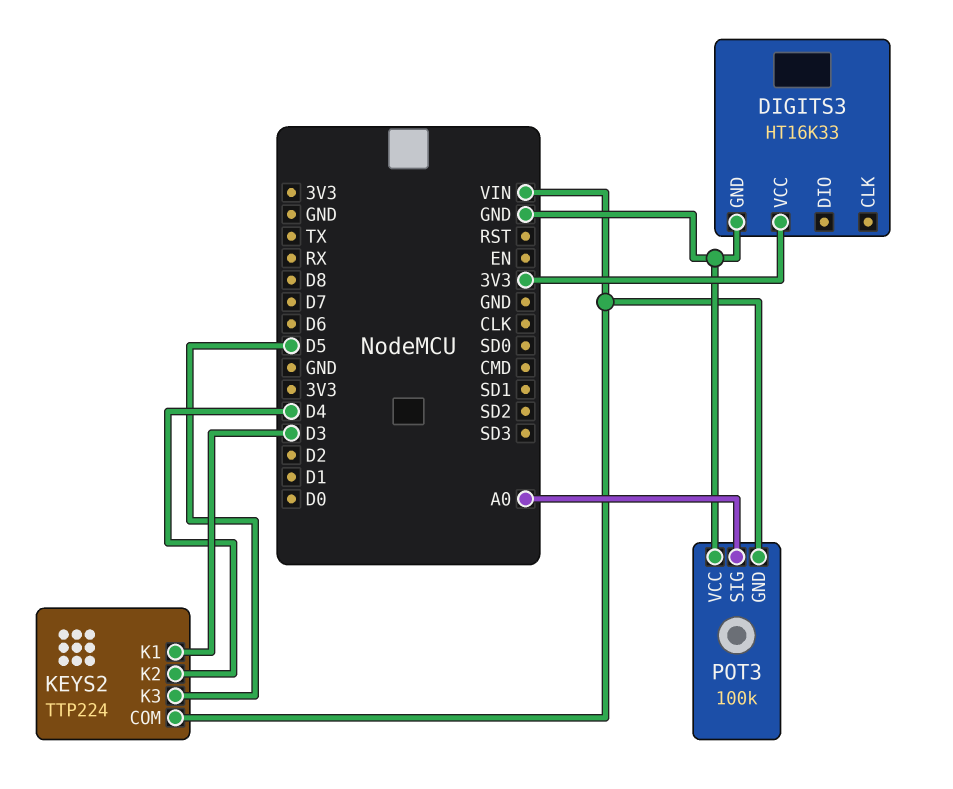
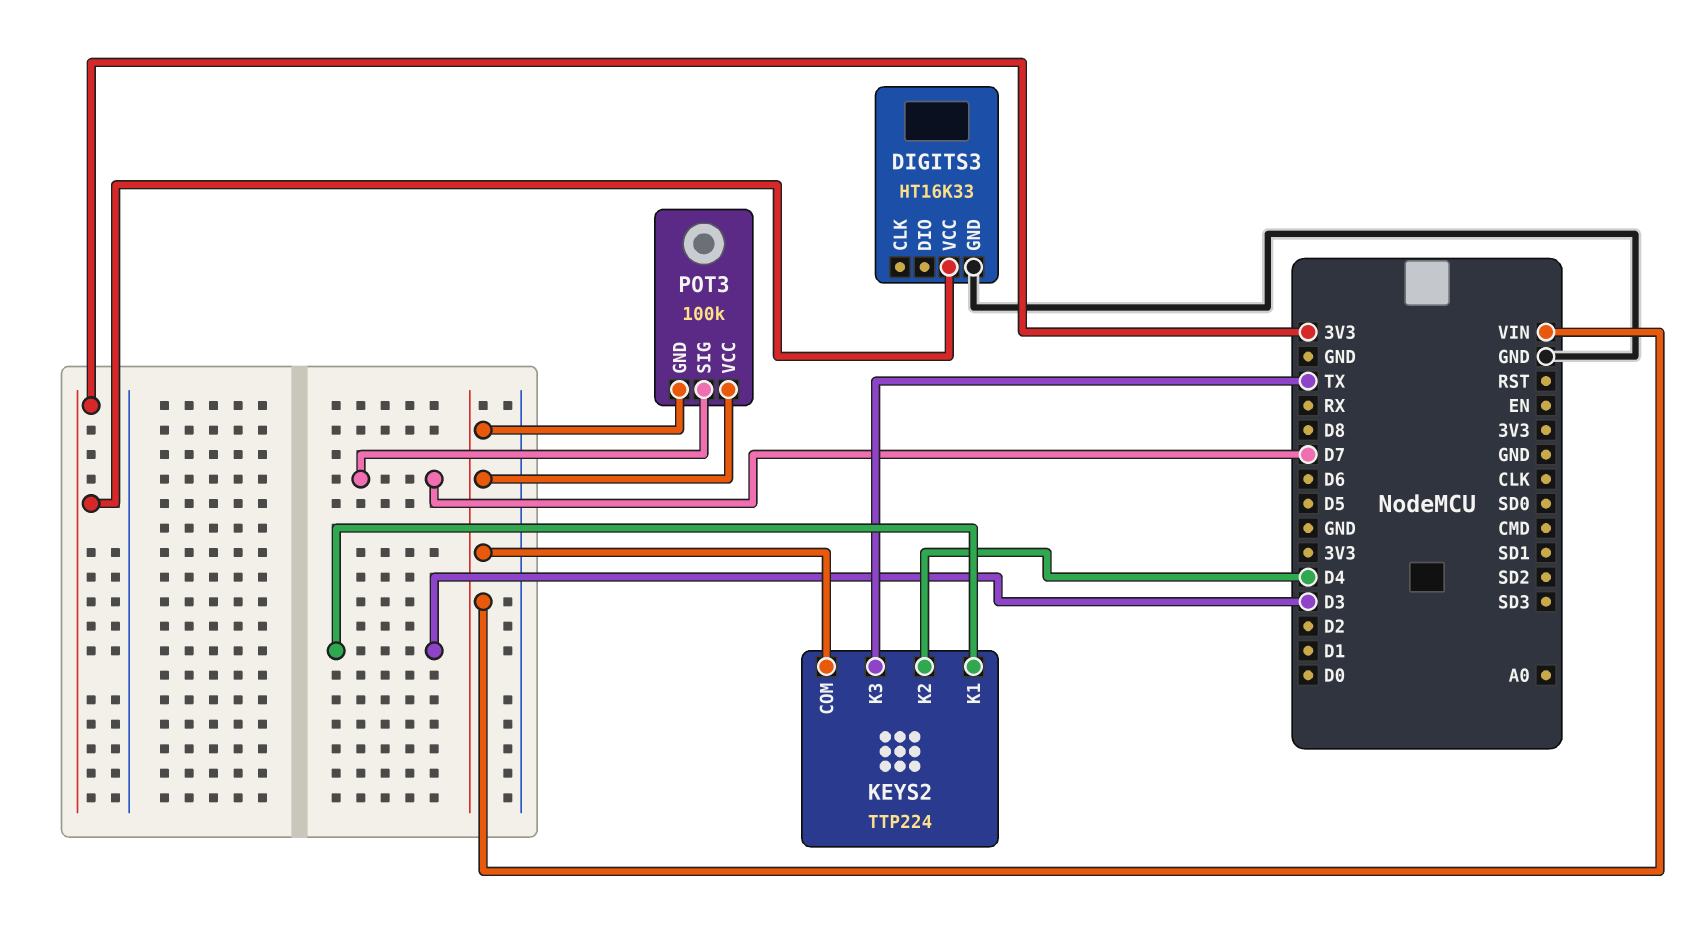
KEYS2 pin K3: D5 -> TX
POT3 pin SIG: A0 -> D7
POT3 pin VCC: GND -> VIN

